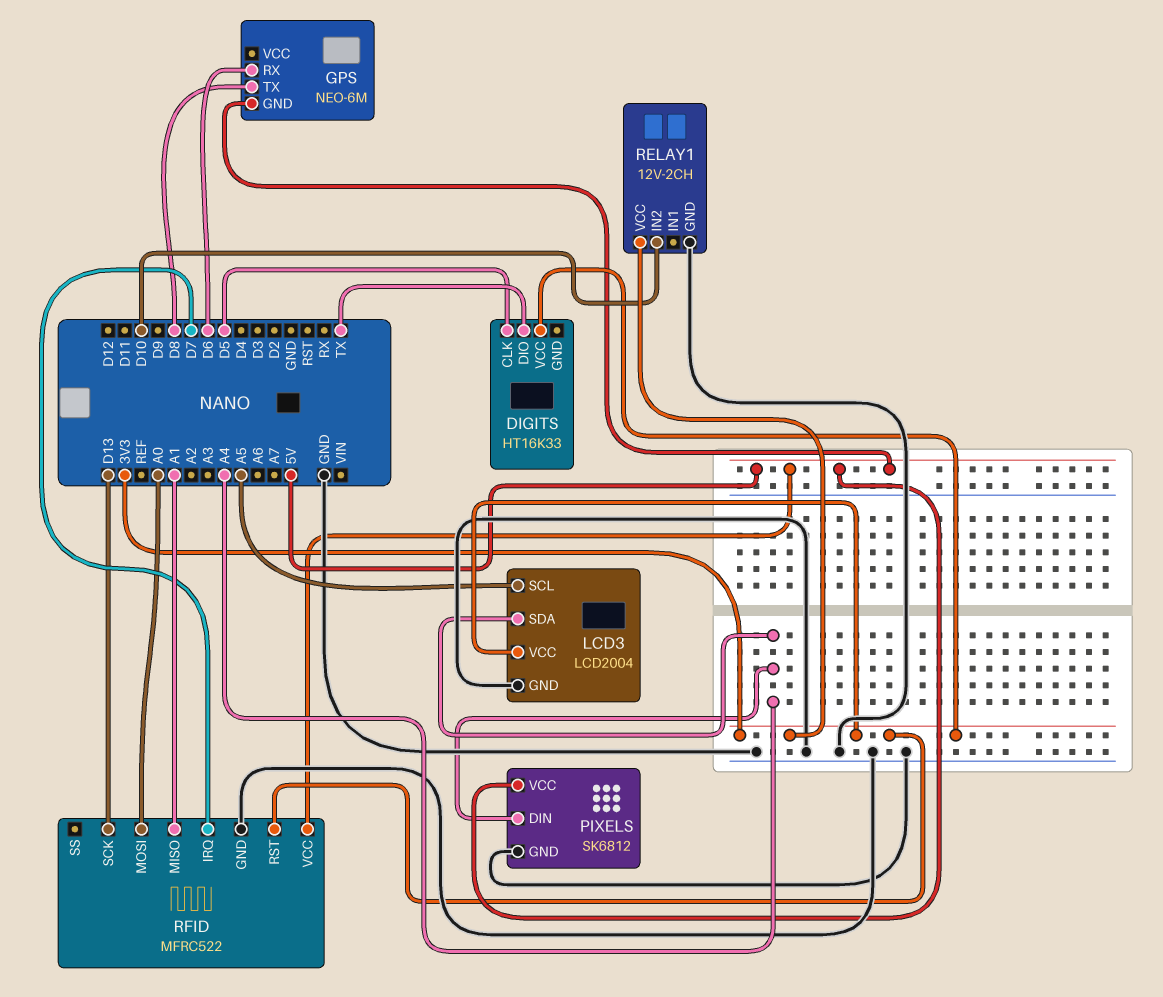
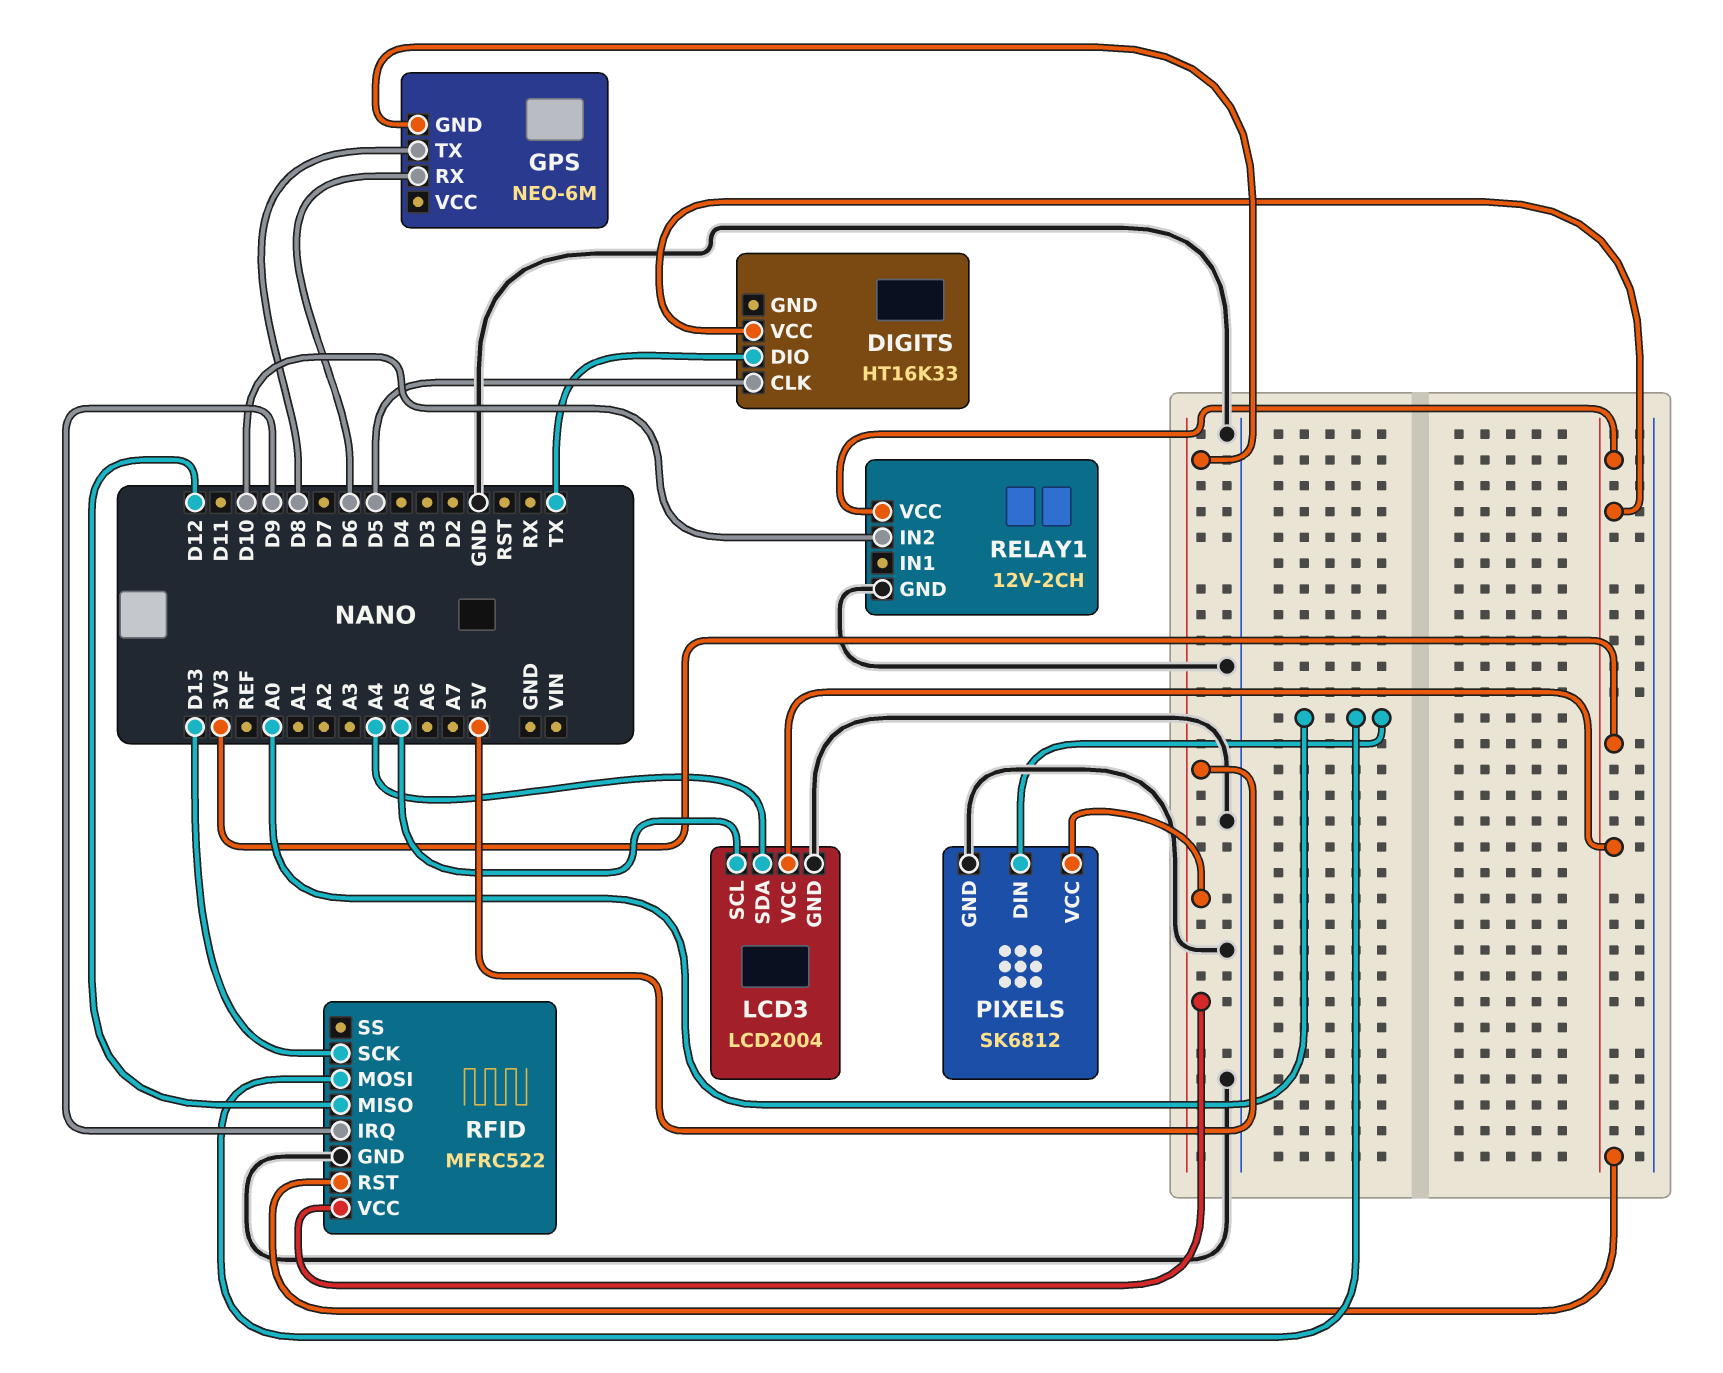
PIXELS pin DIN: A4 -> A0
RFID pin IRQ: D7 -> D9
RFID pin MISO: A1 -> D12

